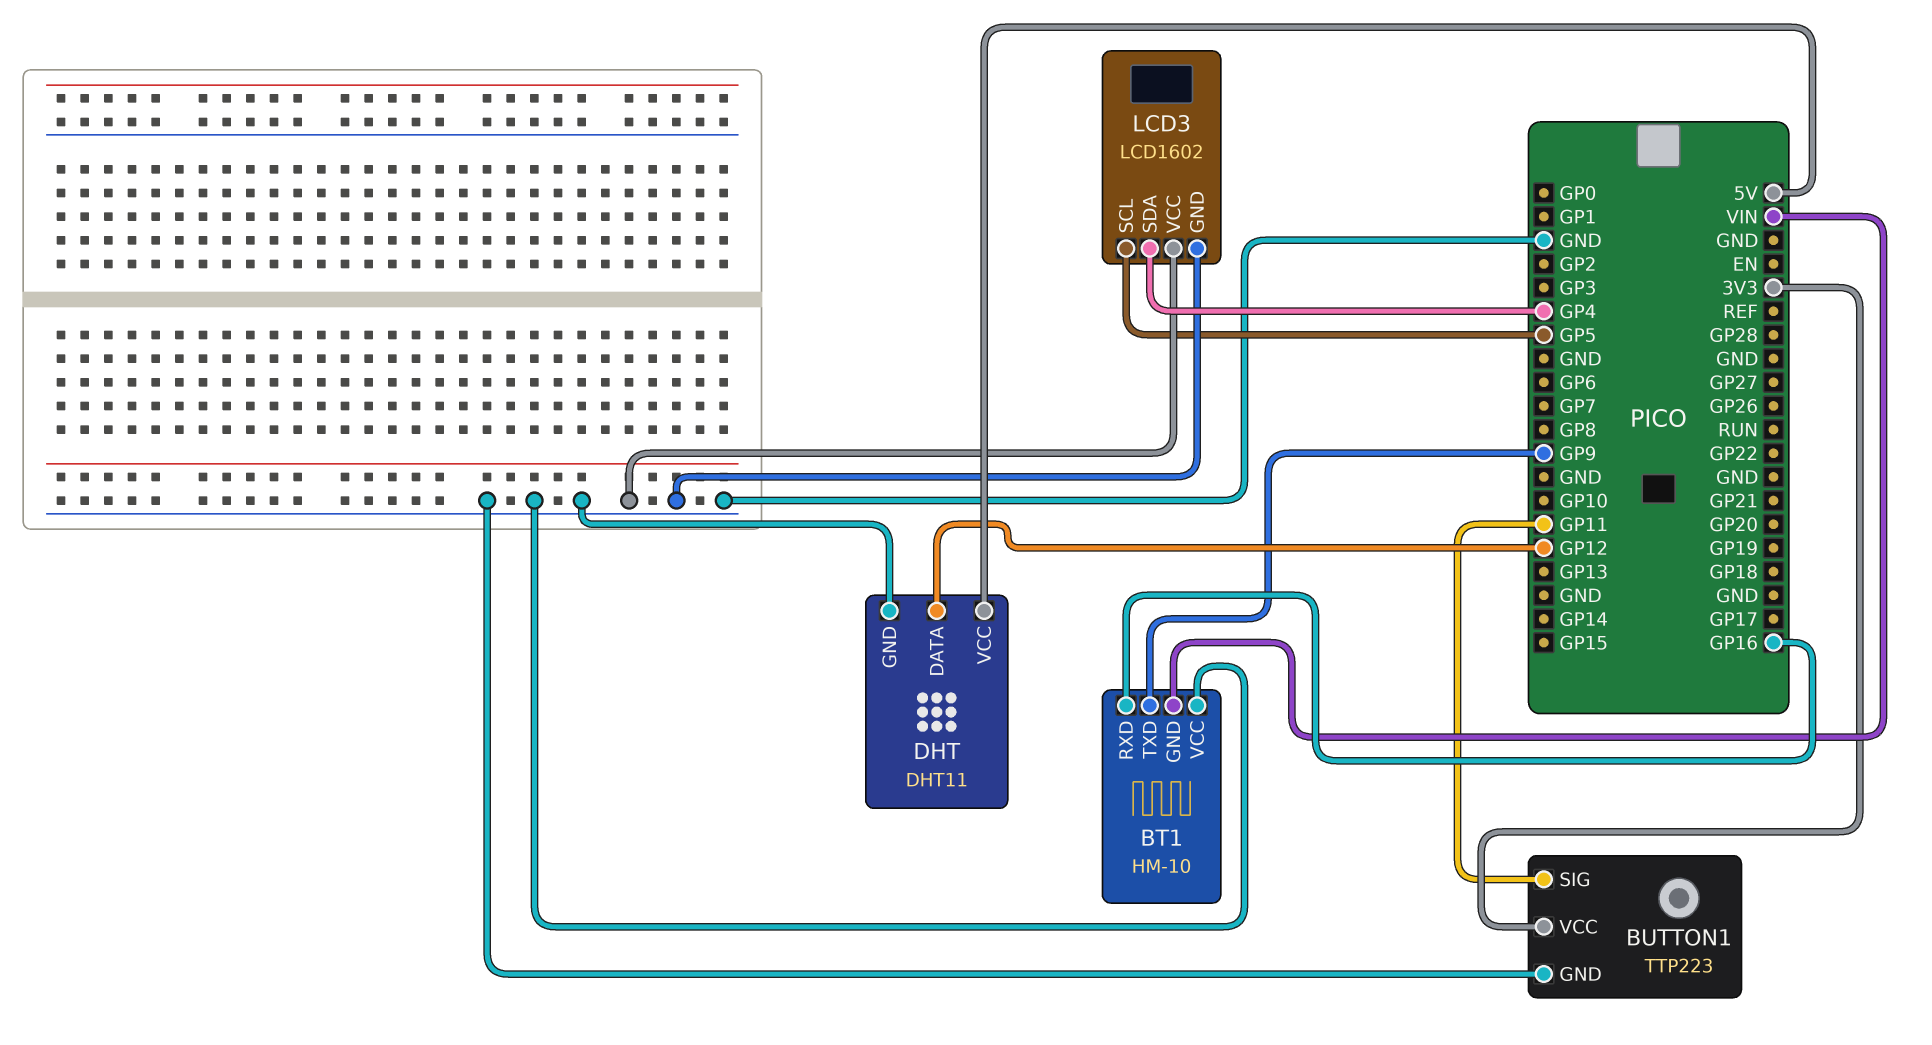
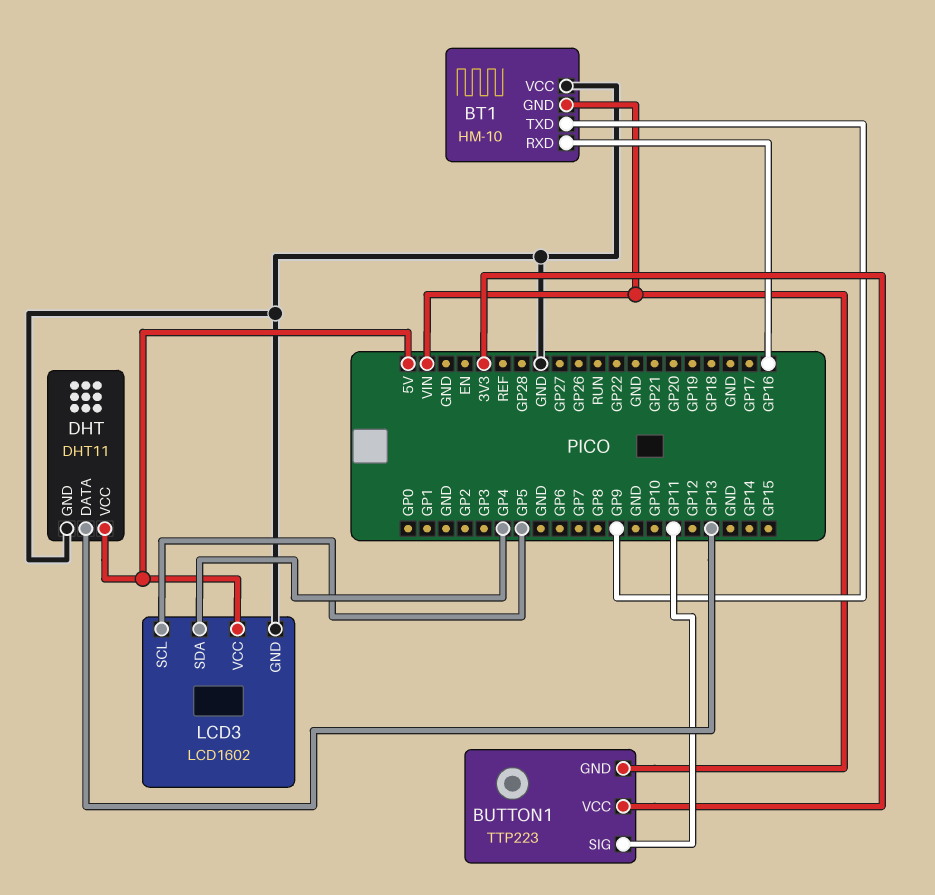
BUTTON1 pin GND: GND -> VIN
DHT pin DATA: GP12 -> GP13
LCD3 pin VCC: GND -> 5V

